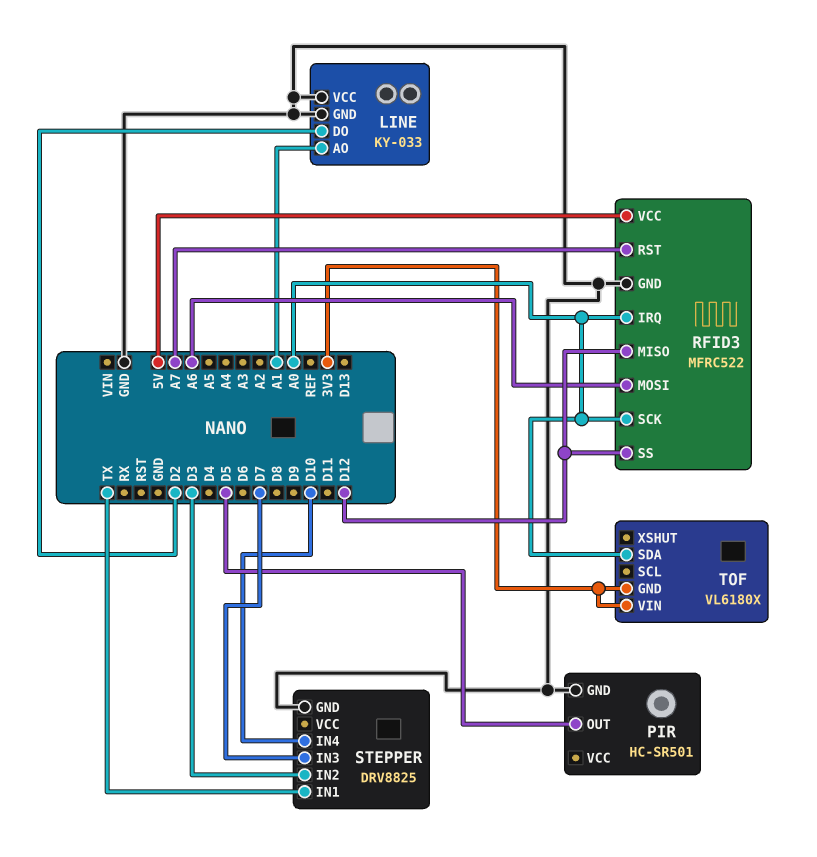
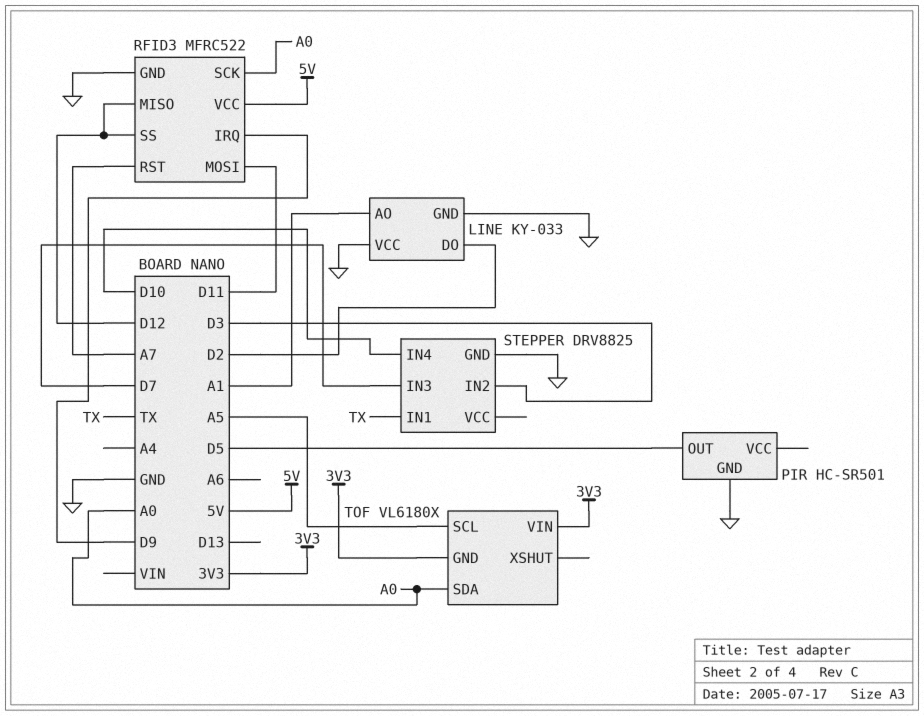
RFID3 pin IRQ: A0 -> D9
RFID3 pin MOSI: A6 -> D11
TOF pin SCL: none -> A5

